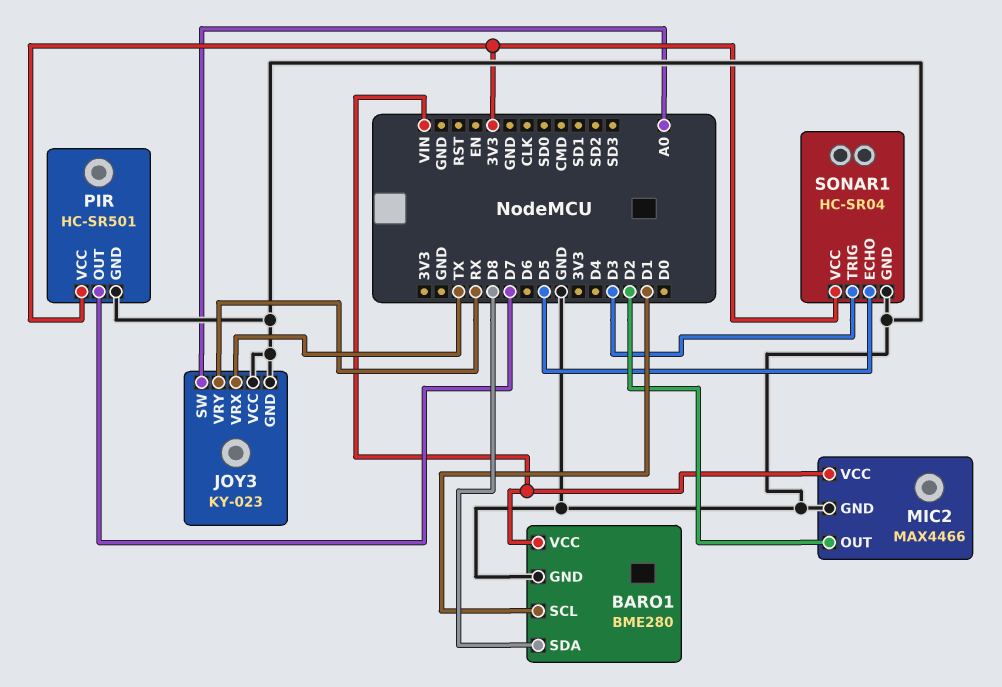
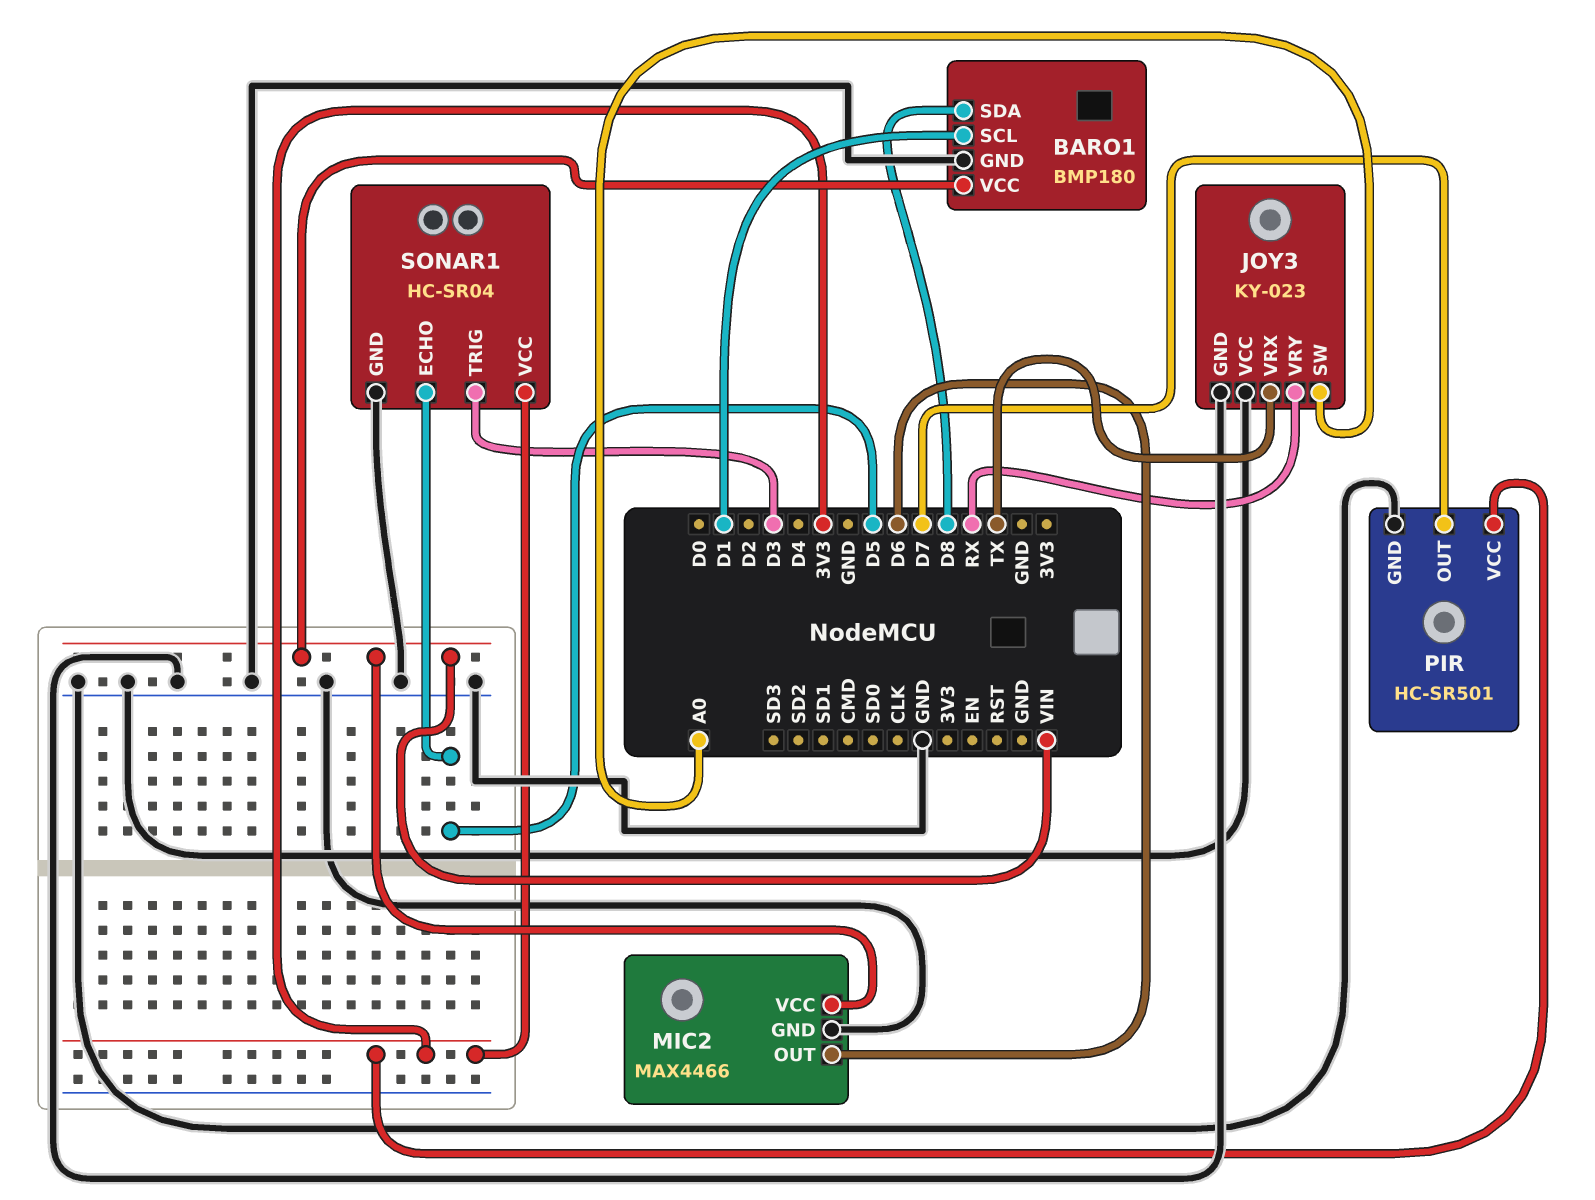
BARO1: BME280 -> BMP180
MIC2 pin OUT: D2 -> D6

